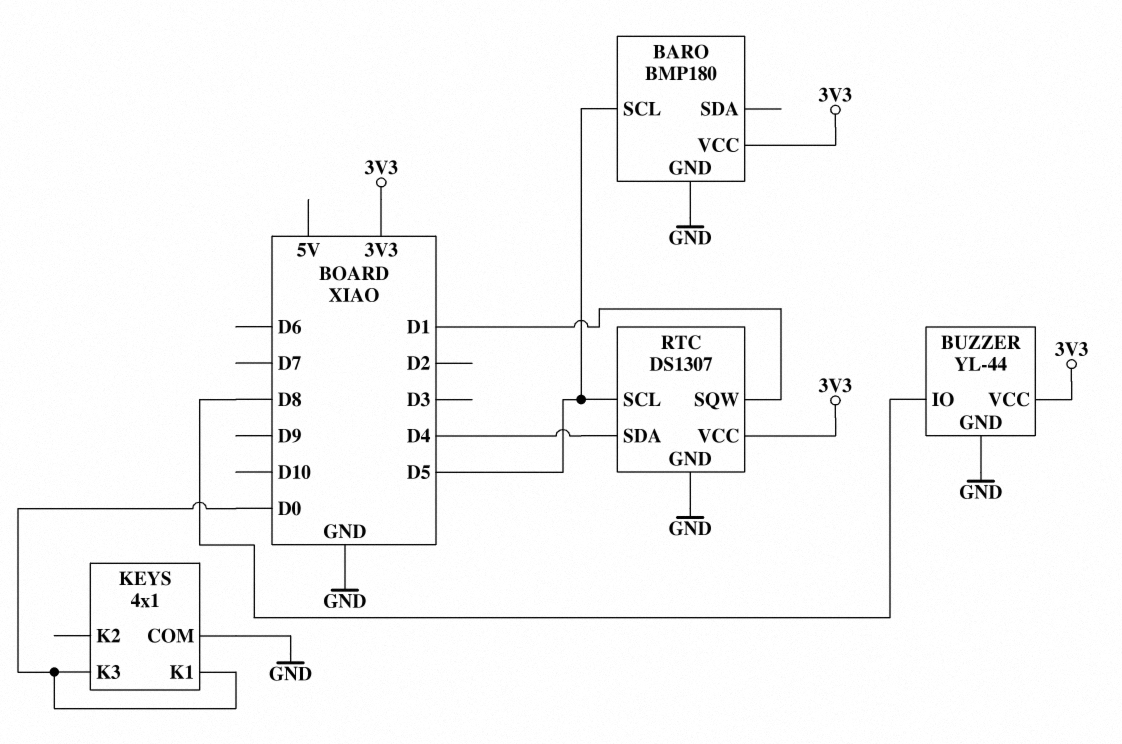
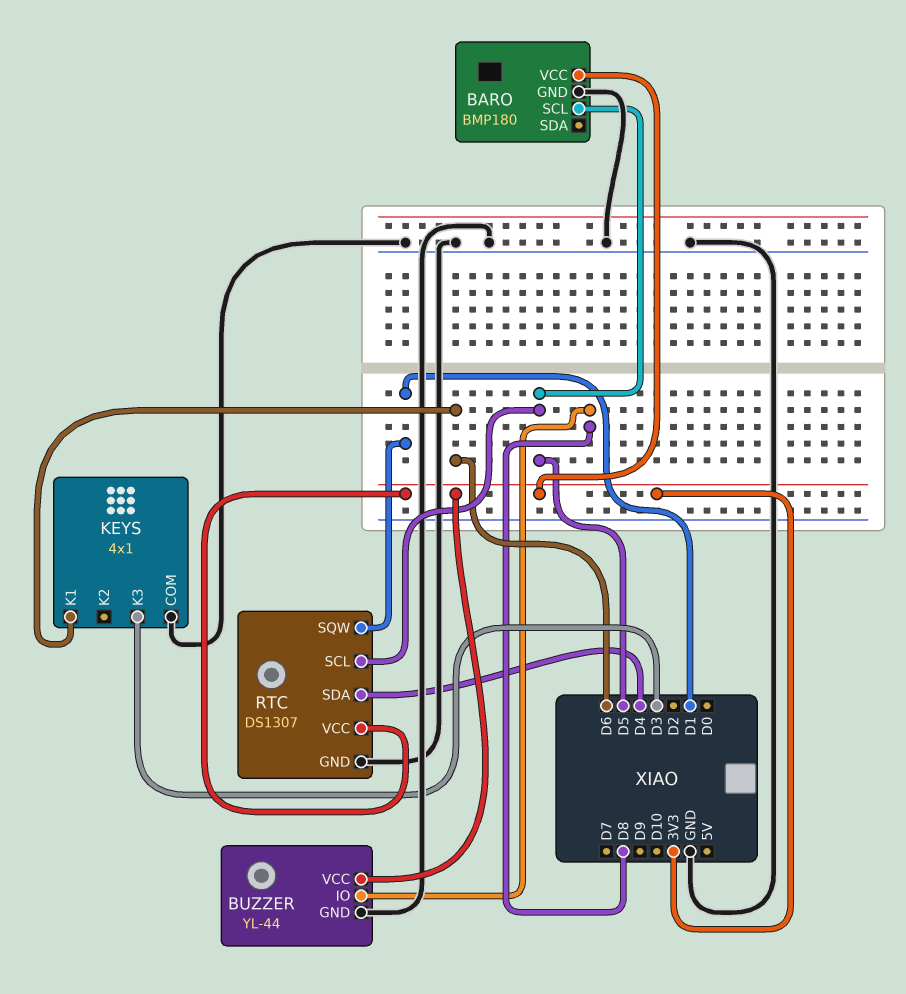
KEYS pin K1: D0 -> D6
KEYS pin K3: D0 -> D3

